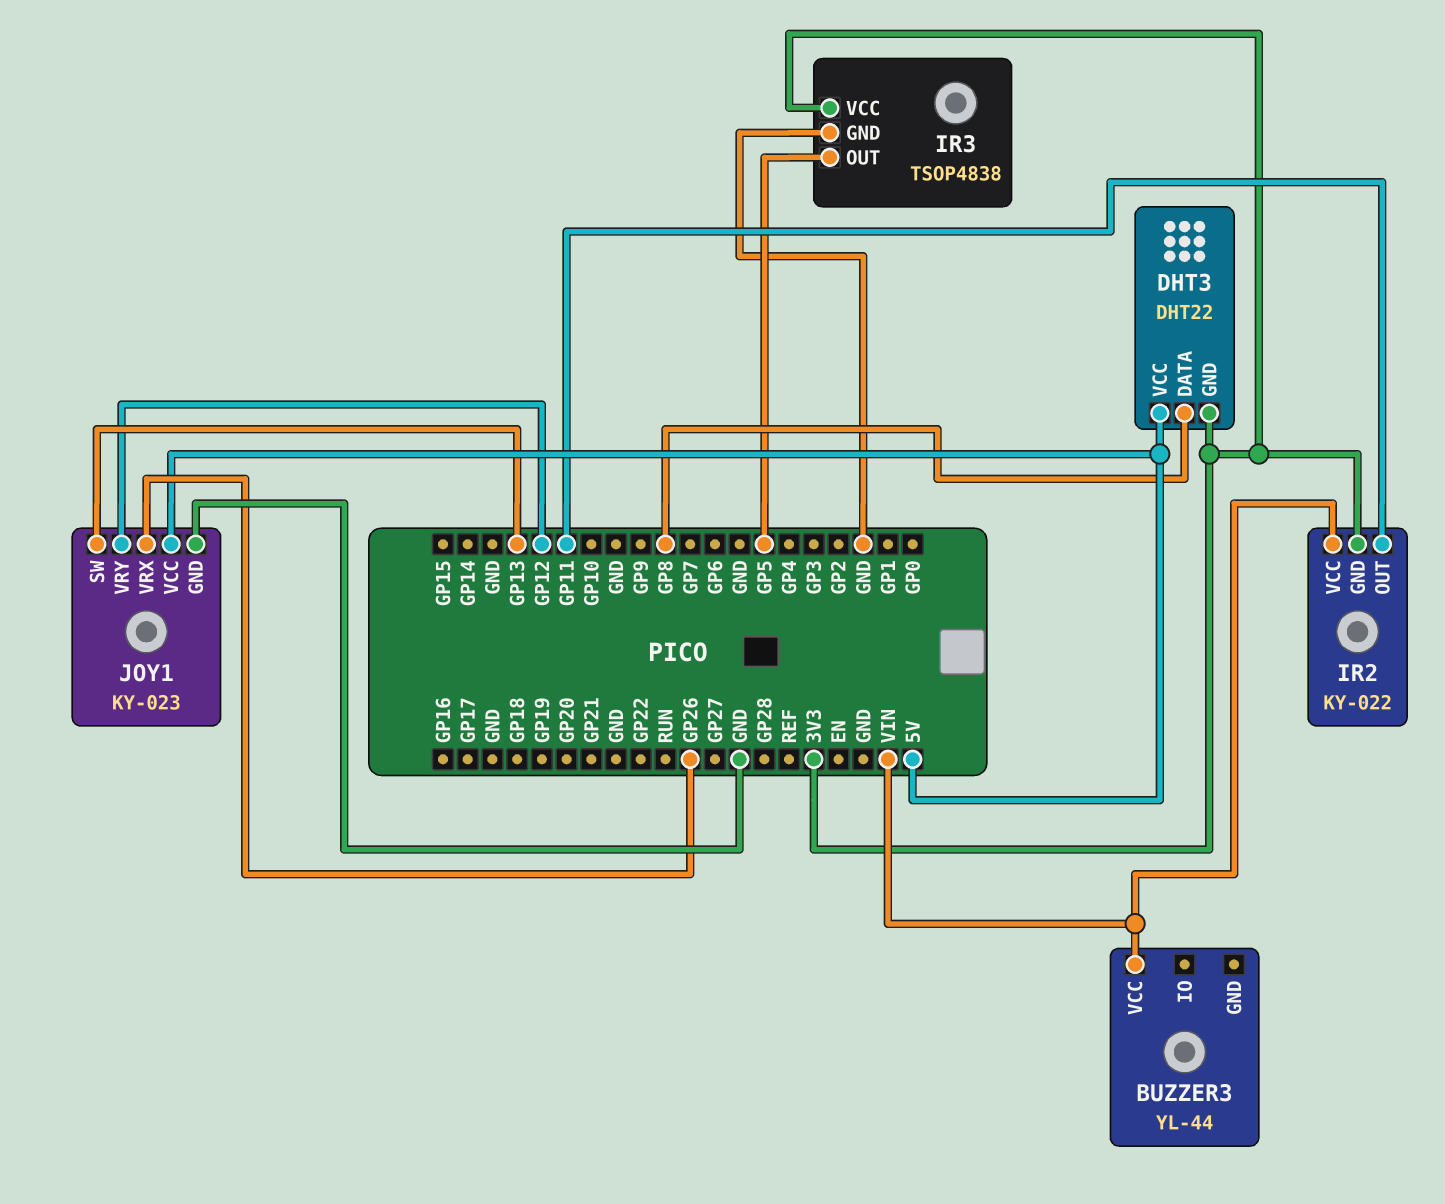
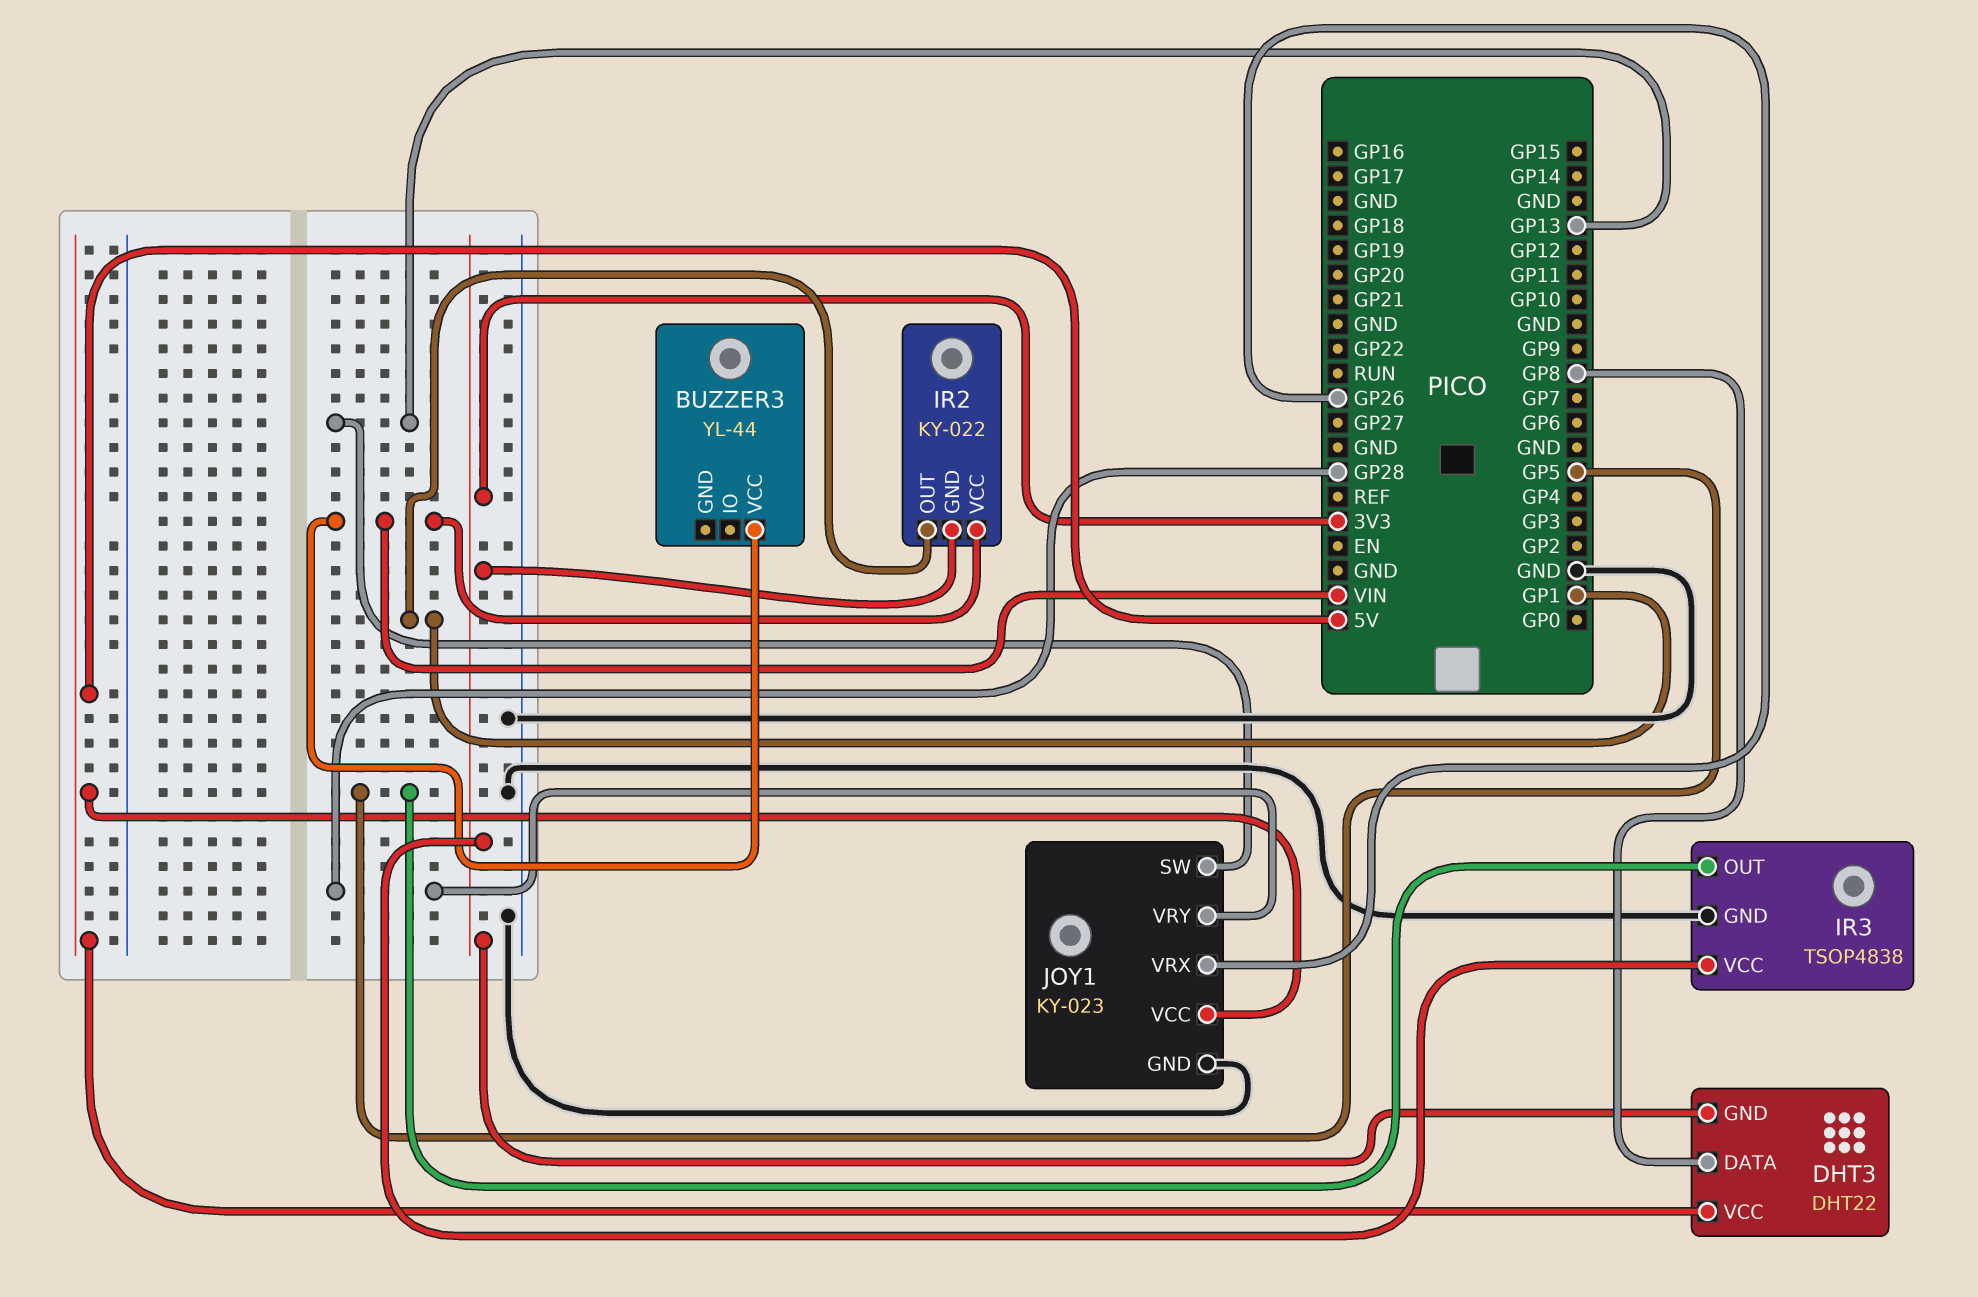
IR2 pin OUT: GP11 -> GP1
JOY1 pin VRY: GP12 -> GP28

